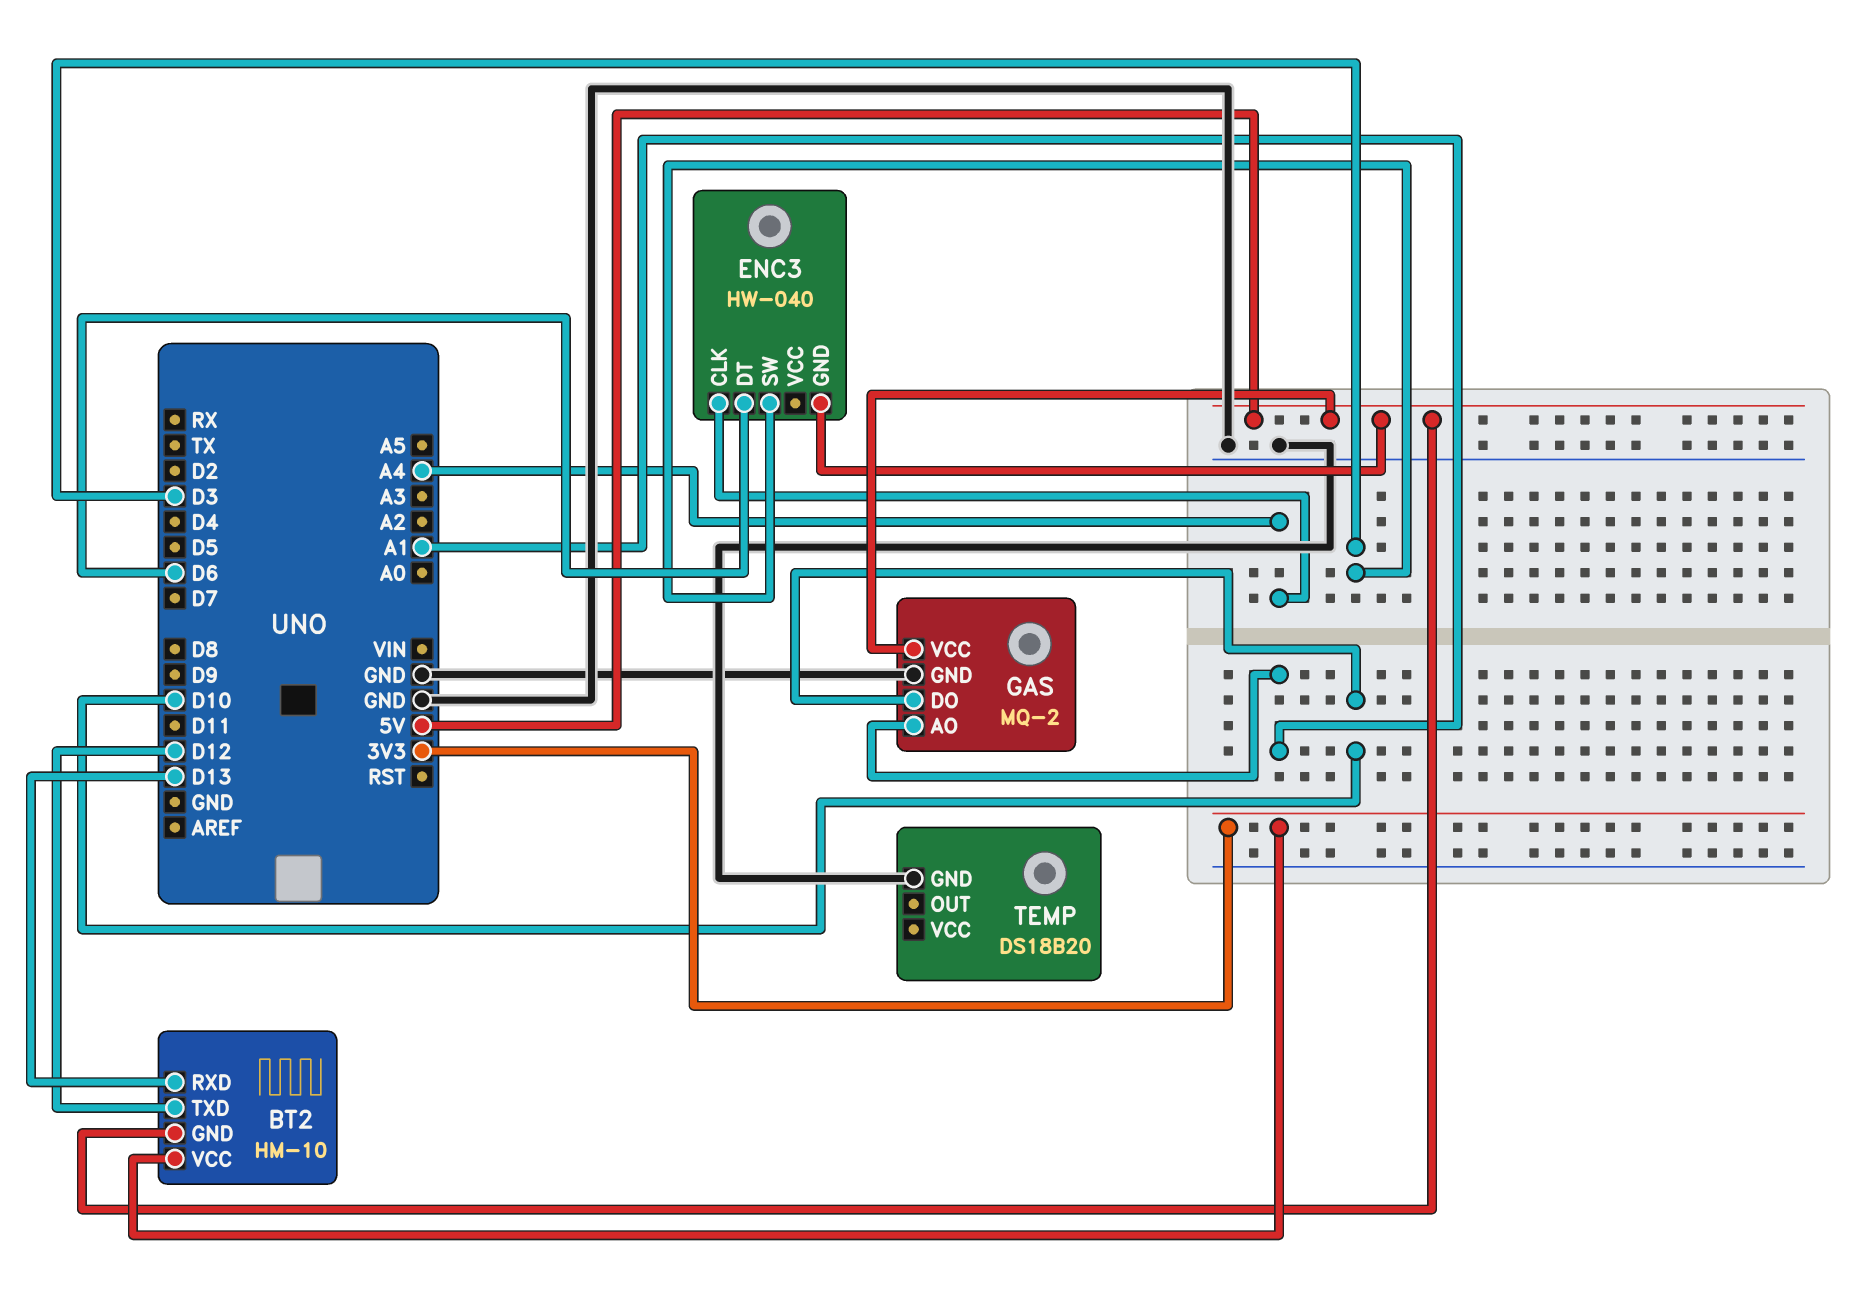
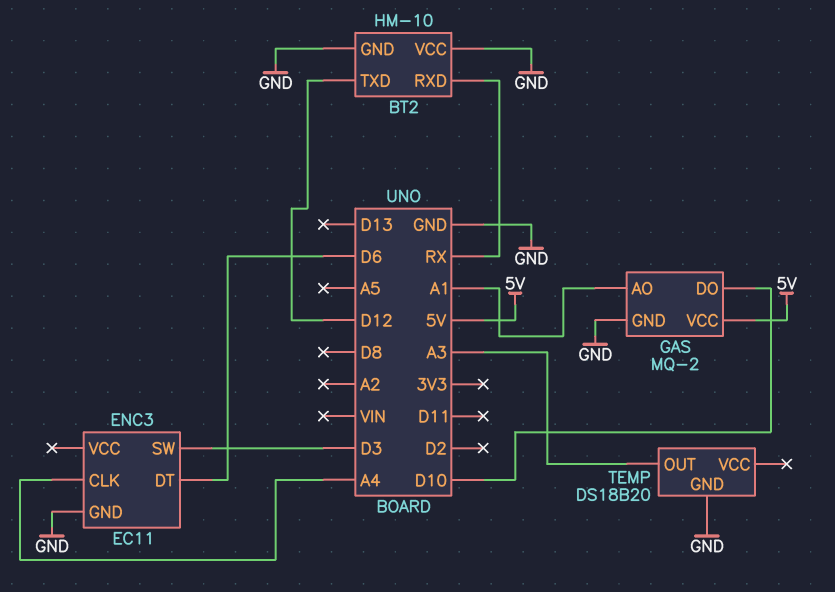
BT2 pin GND: 5V -> GND
BT2 pin RXD: D13 -> RX
BT2 pin VCC: 3V3 -> GND
ENC3: HW-040 -> EC11
ENC3 pin GND: 5V -> GND
TEMP pin OUT: none -> A3

